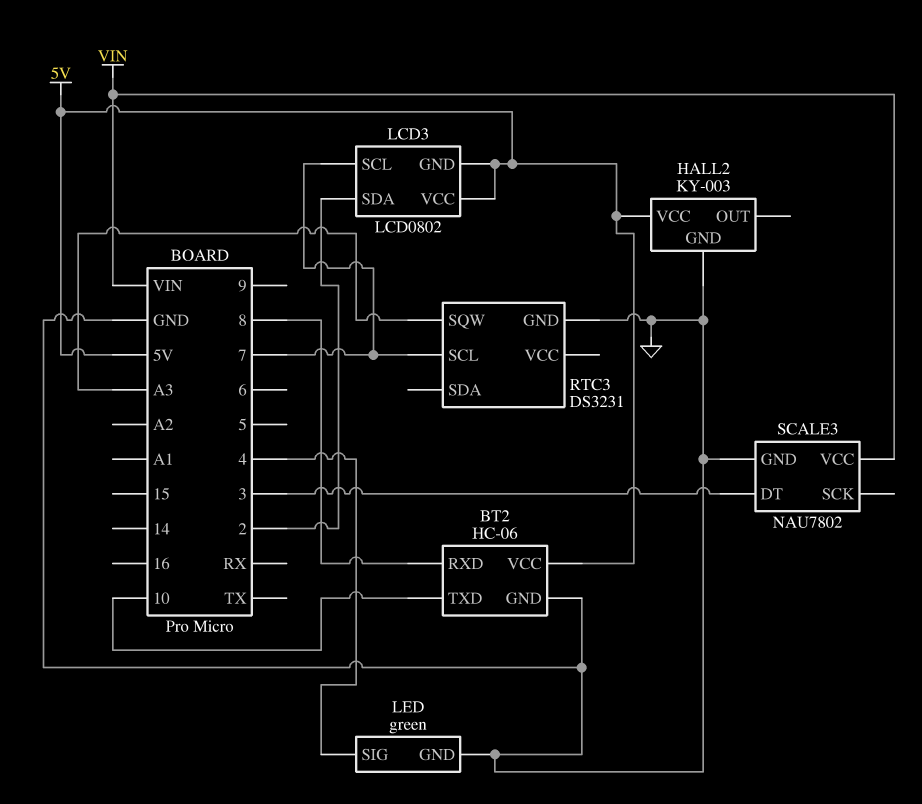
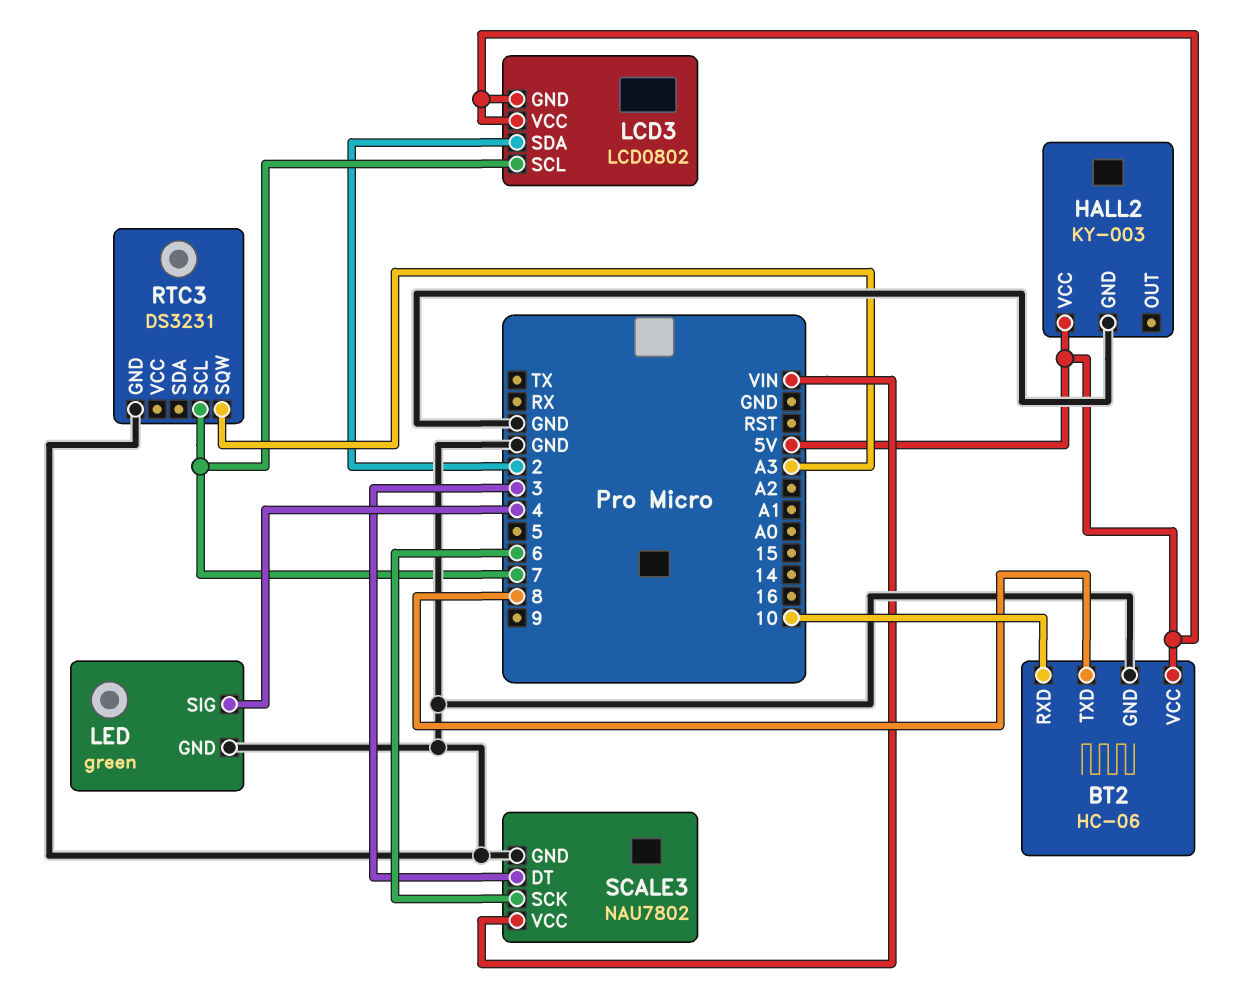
BT2 pin RXD: 8 -> 10
BT2 pin TXD: 10 -> 8
SCALE3 pin SCK: none -> 6

